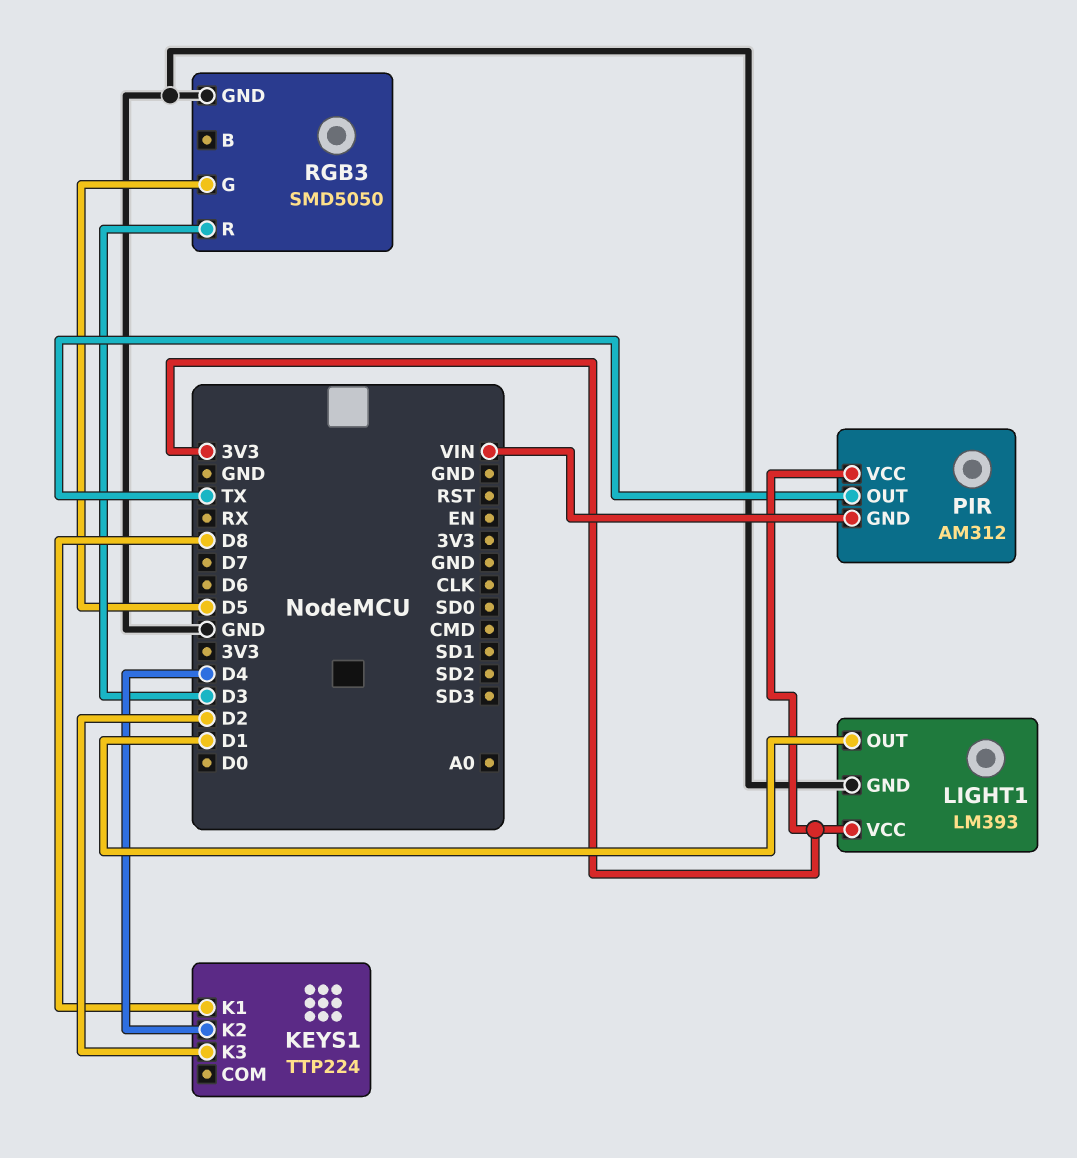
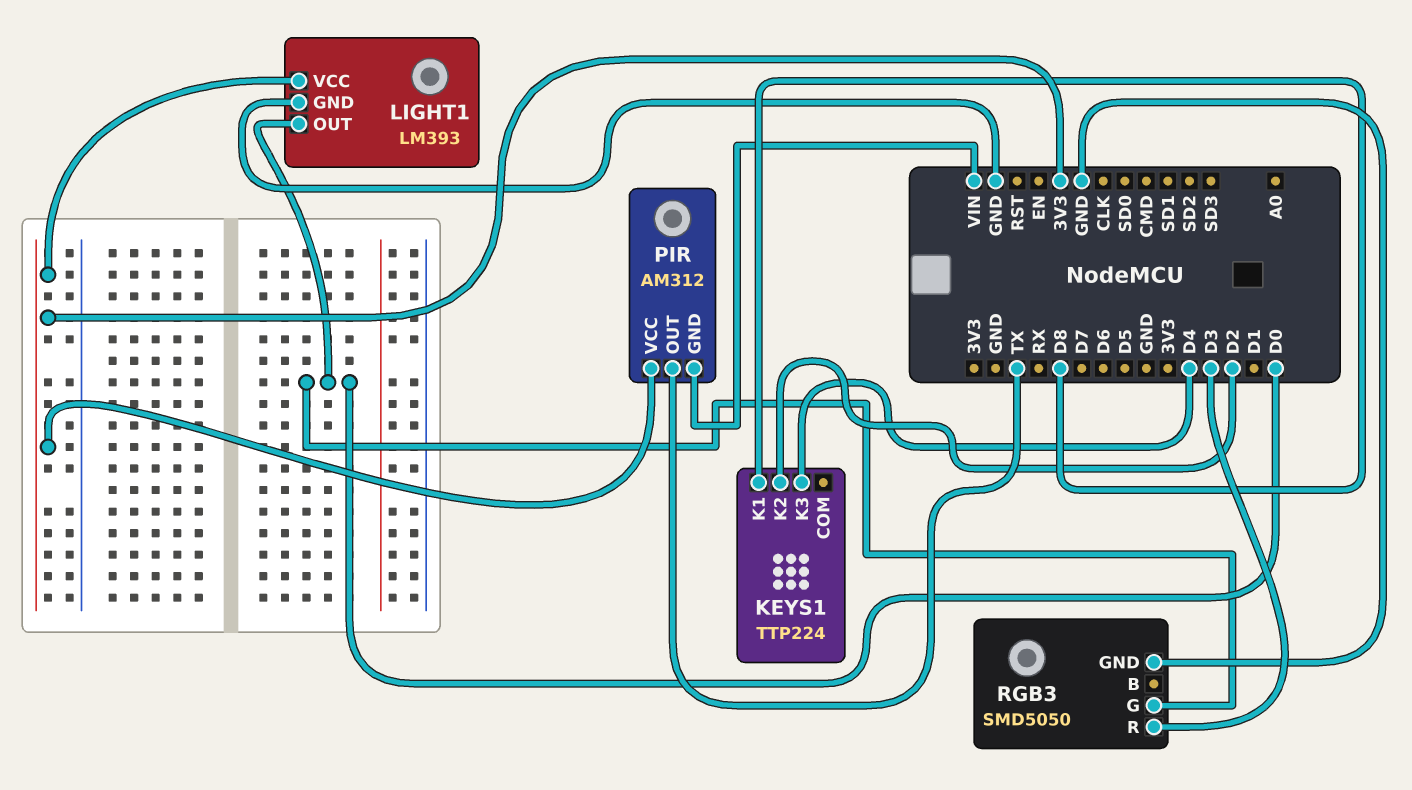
KEYS1 pin K2: D4 -> D2
KEYS1 pin K3: D2 -> D4
LIGHT1 pin OUT: D1 -> D0
RGB3 pin G: D5 -> D0

